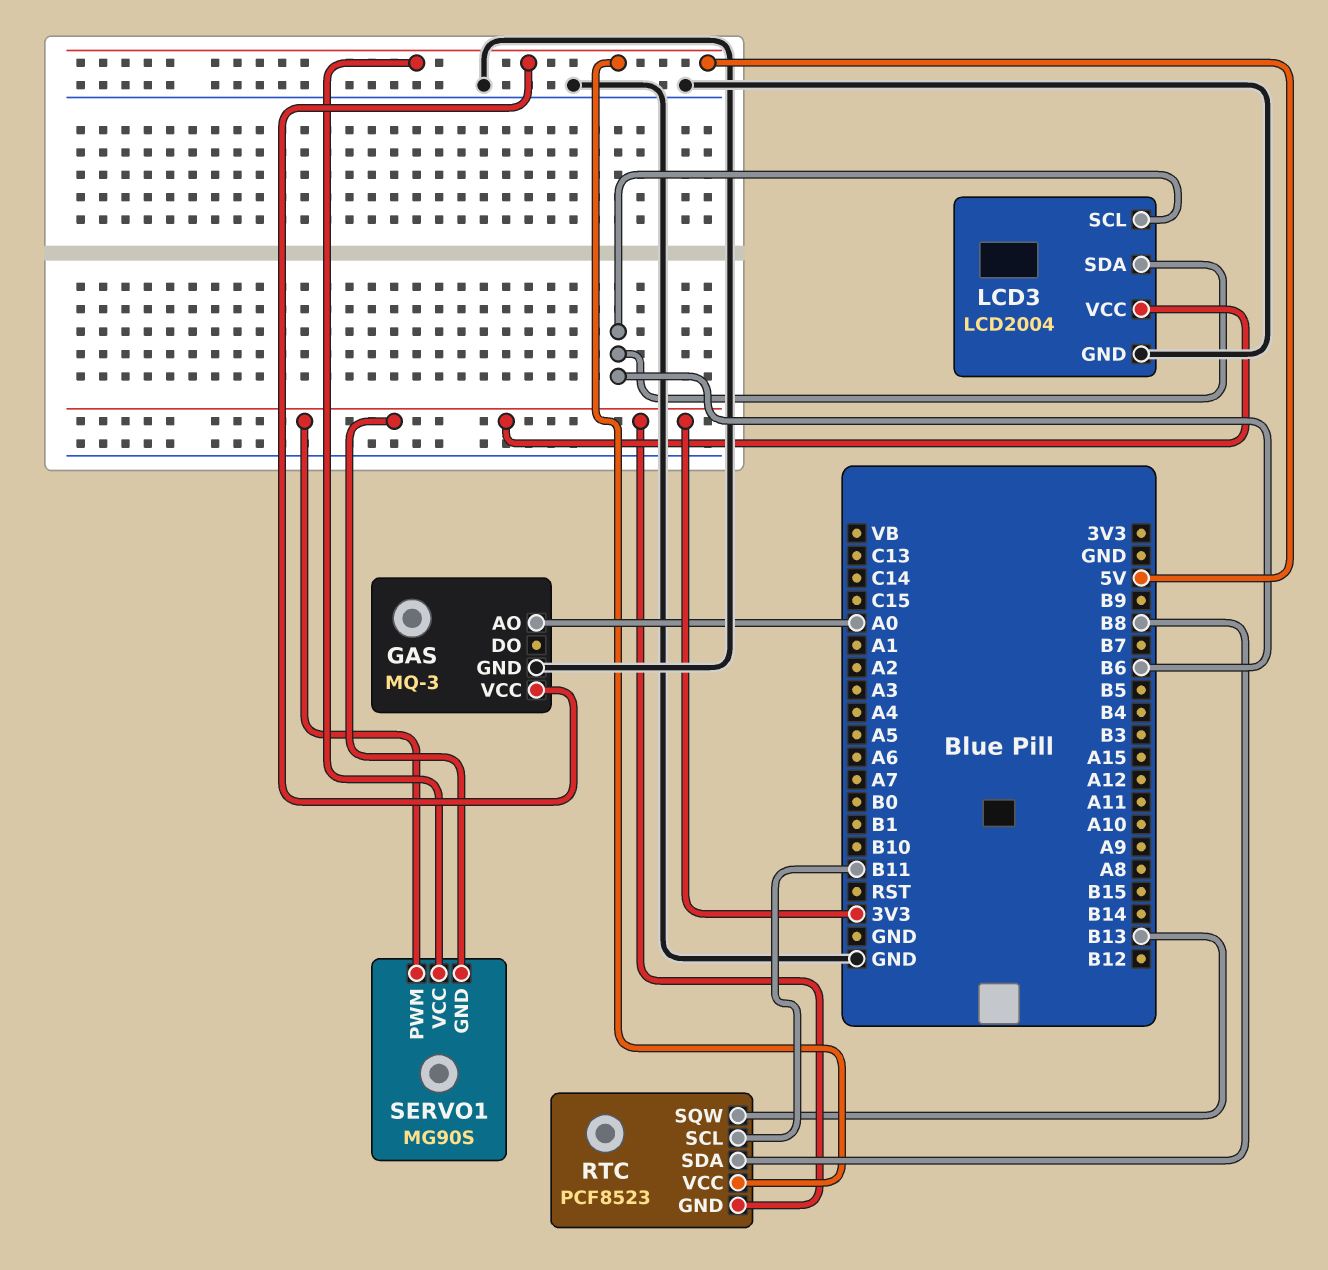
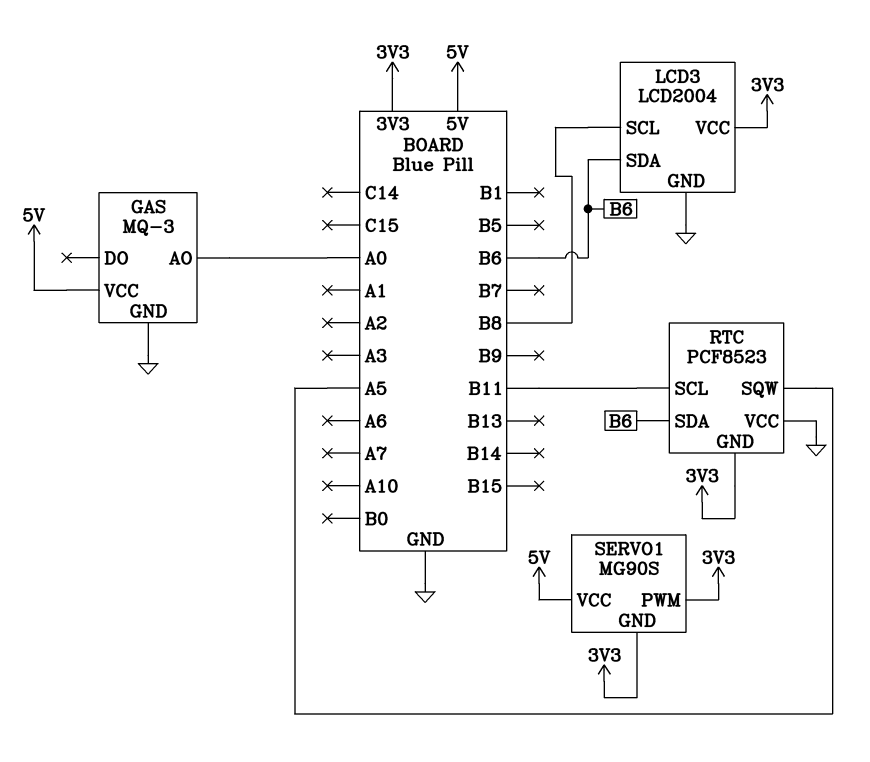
LCD3 pin SCL: B6 -> B8
RTC pin SDA: B8 -> B6
RTC pin SQW: B13 -> A5
RTC pin VCC: 5V -> GND

